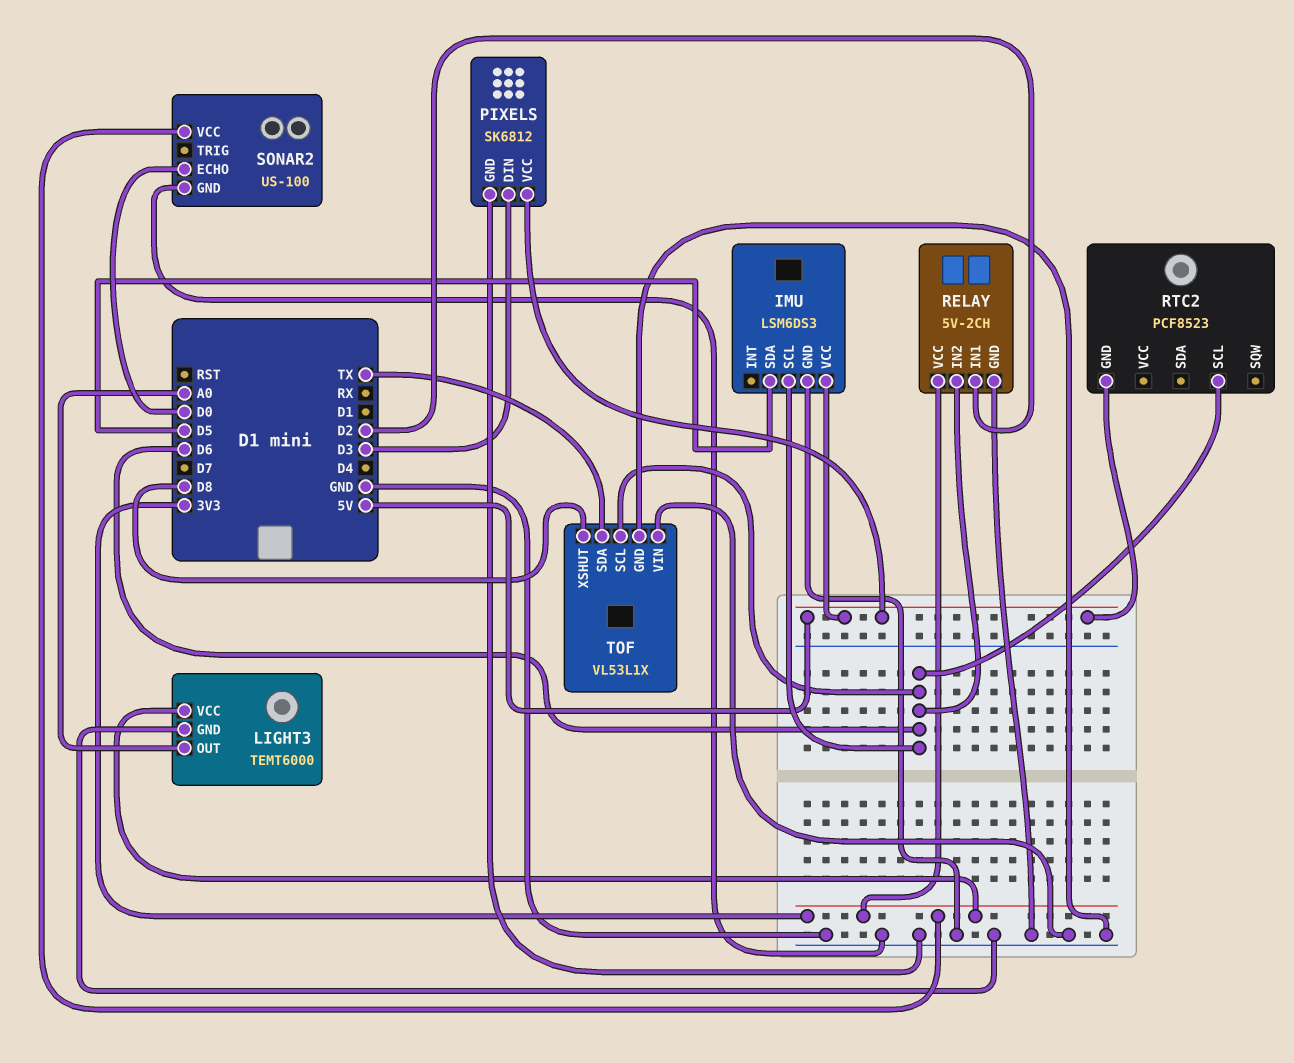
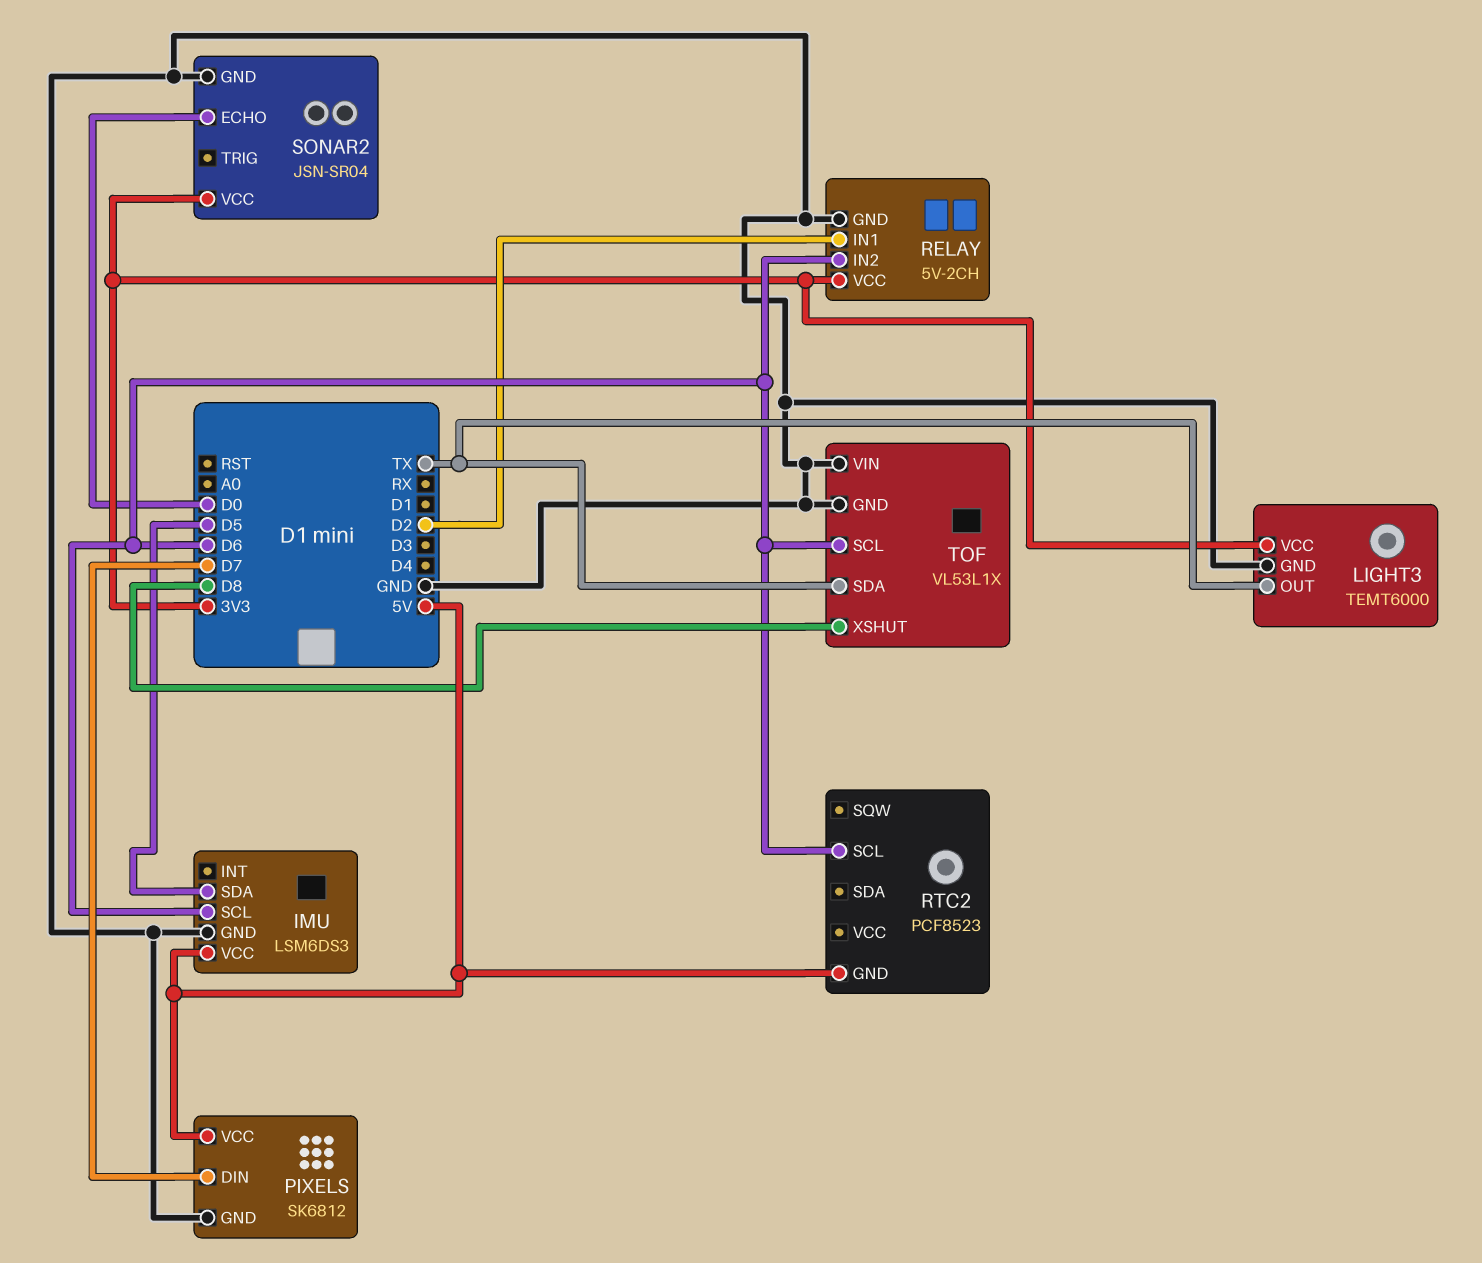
LIGHT3 pin OUT: A0 -> TX
PIXELS pin DIN: D3 -> D7
SONAR2: US-100 -> JSN-SR04

